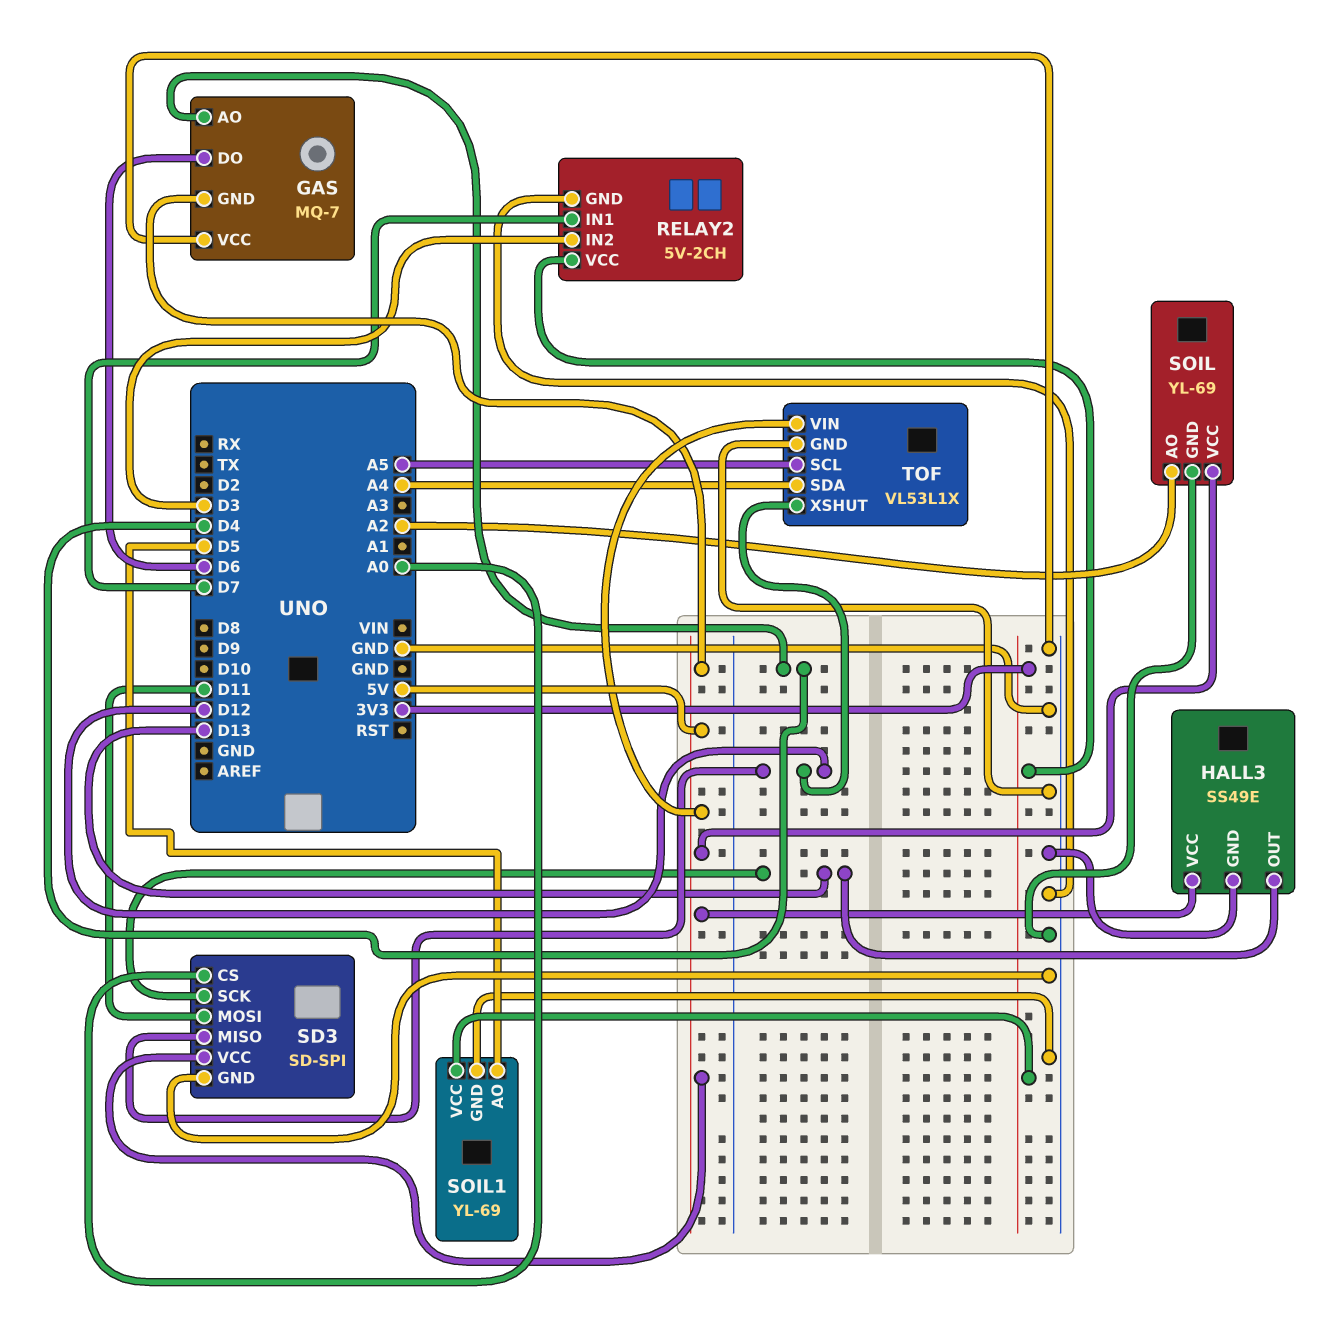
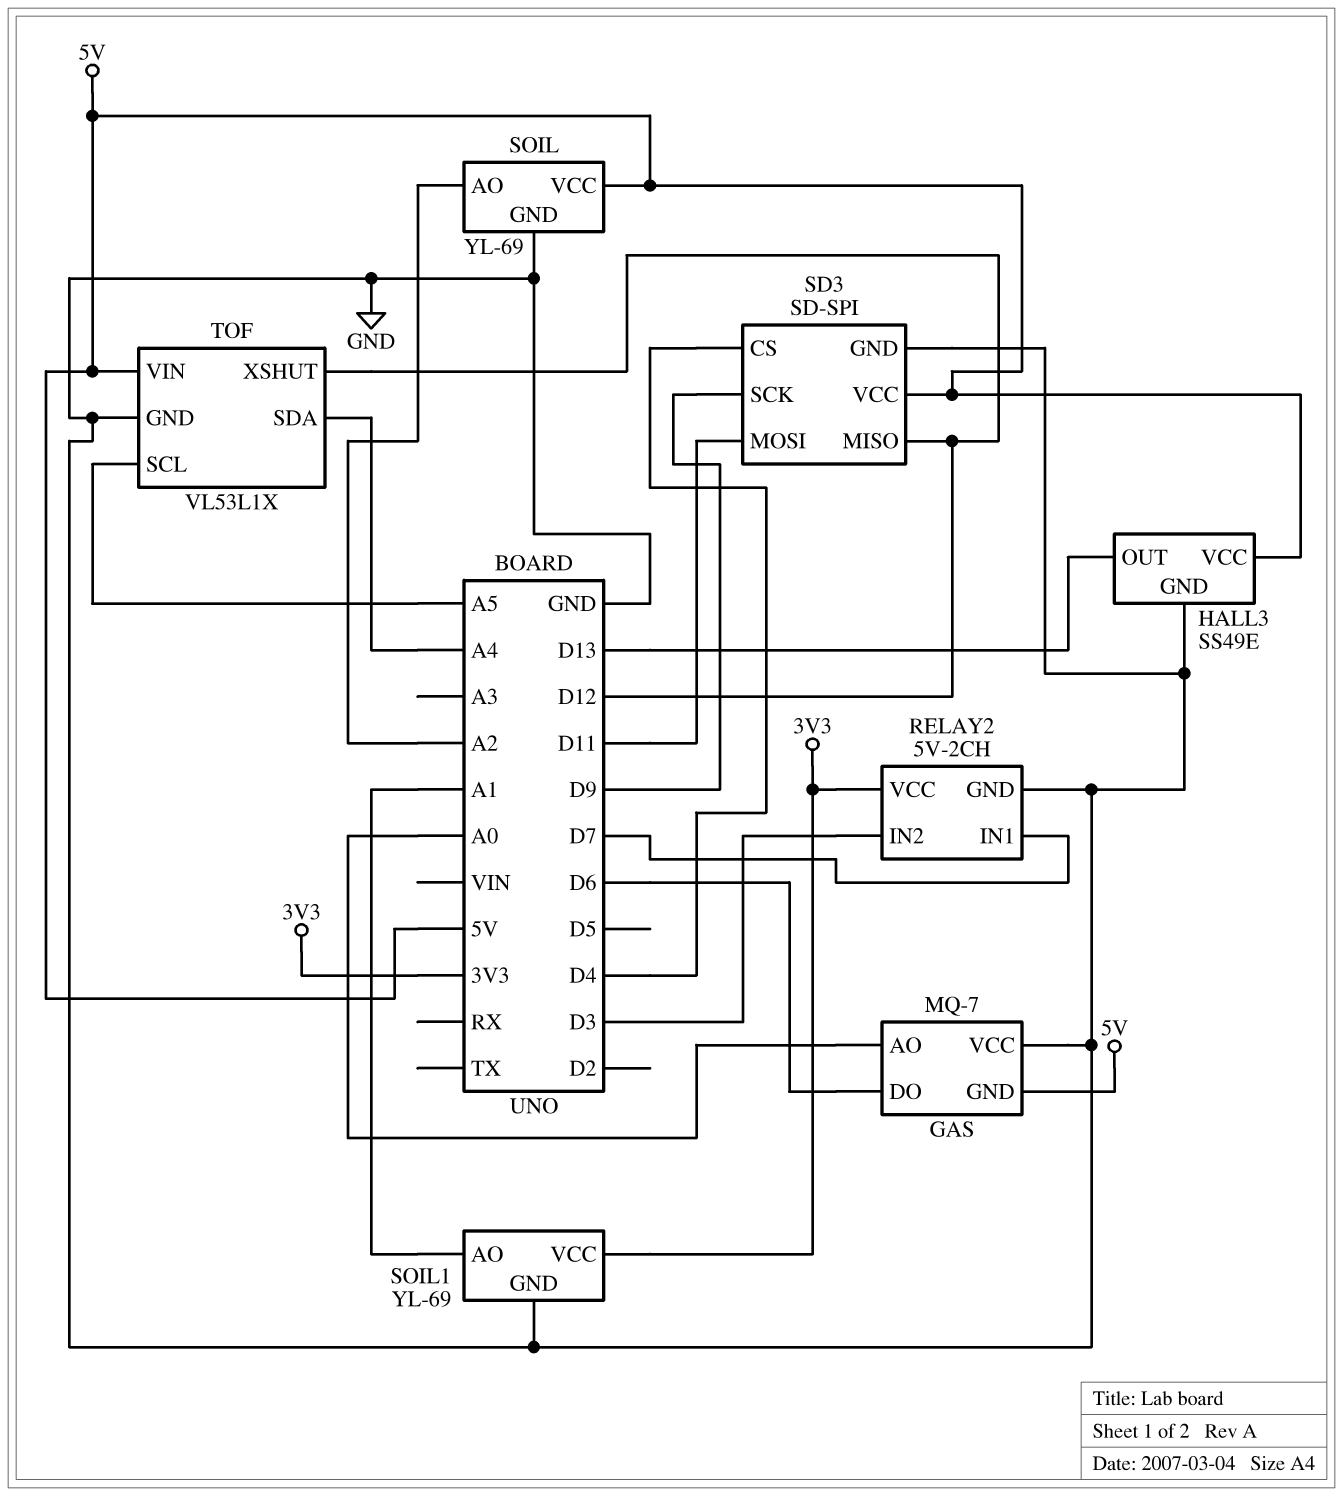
GAS pin AO: D4 -> A0
SD3 pin CS: A0 -> D4
SD3 pin SCK: D13 -> D9
SOIL1 pin AO: D5 -> A1

